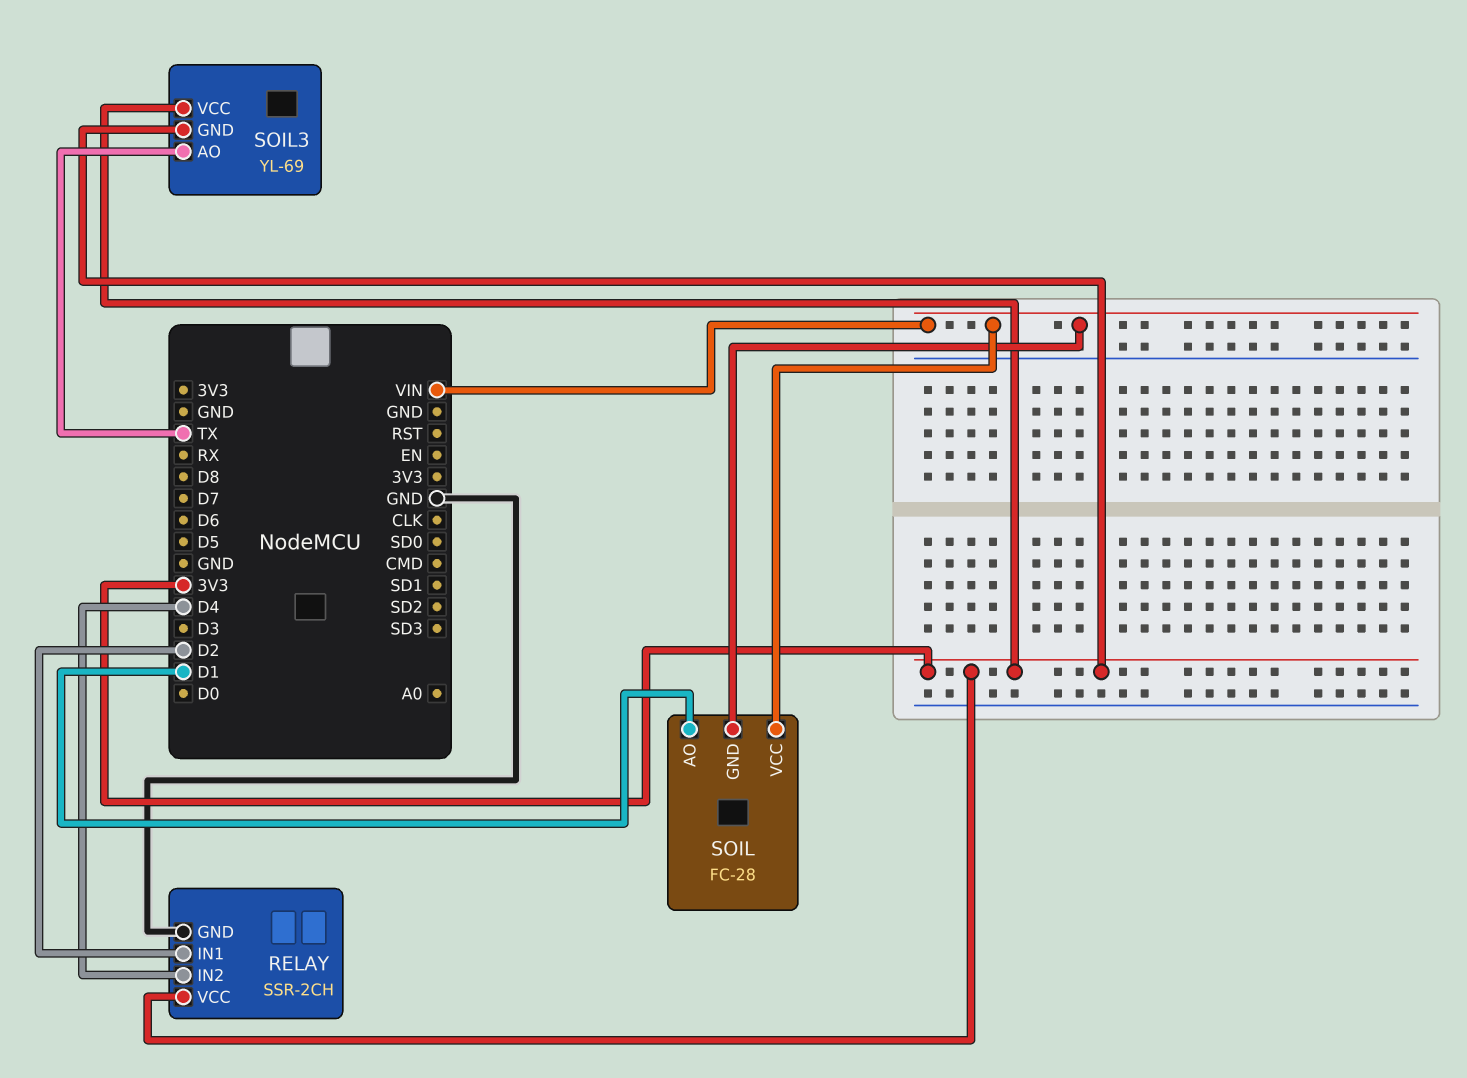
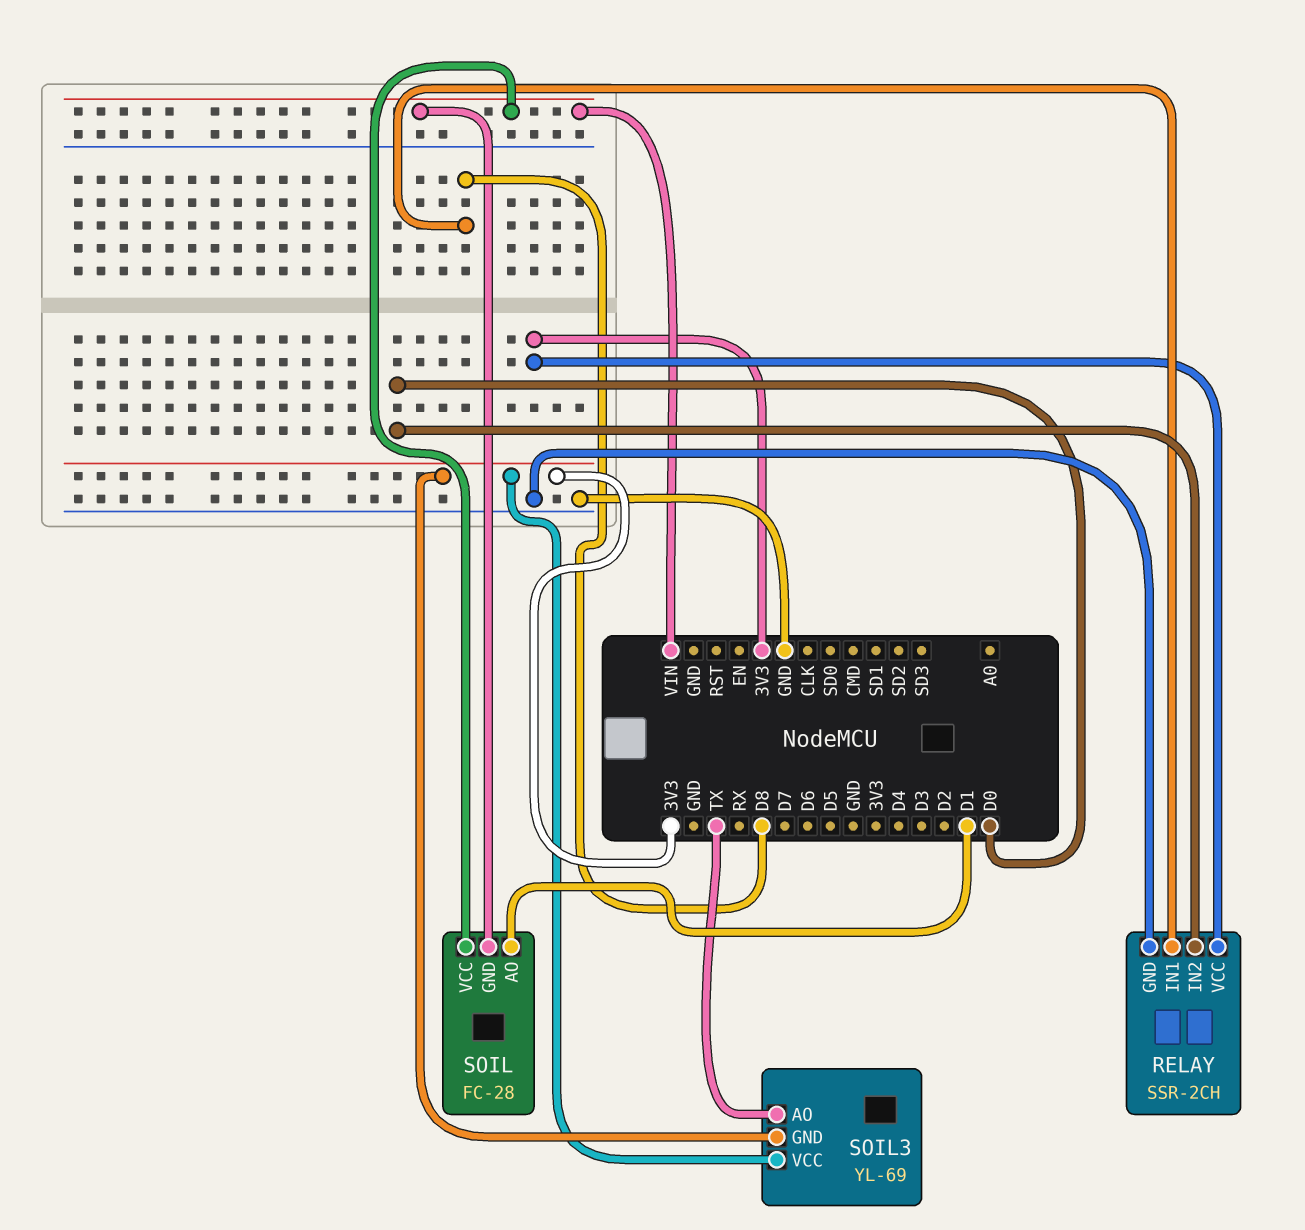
RELAY pin IN1: D2 -> D8
RELAY pin IN2: D4 -> D0

